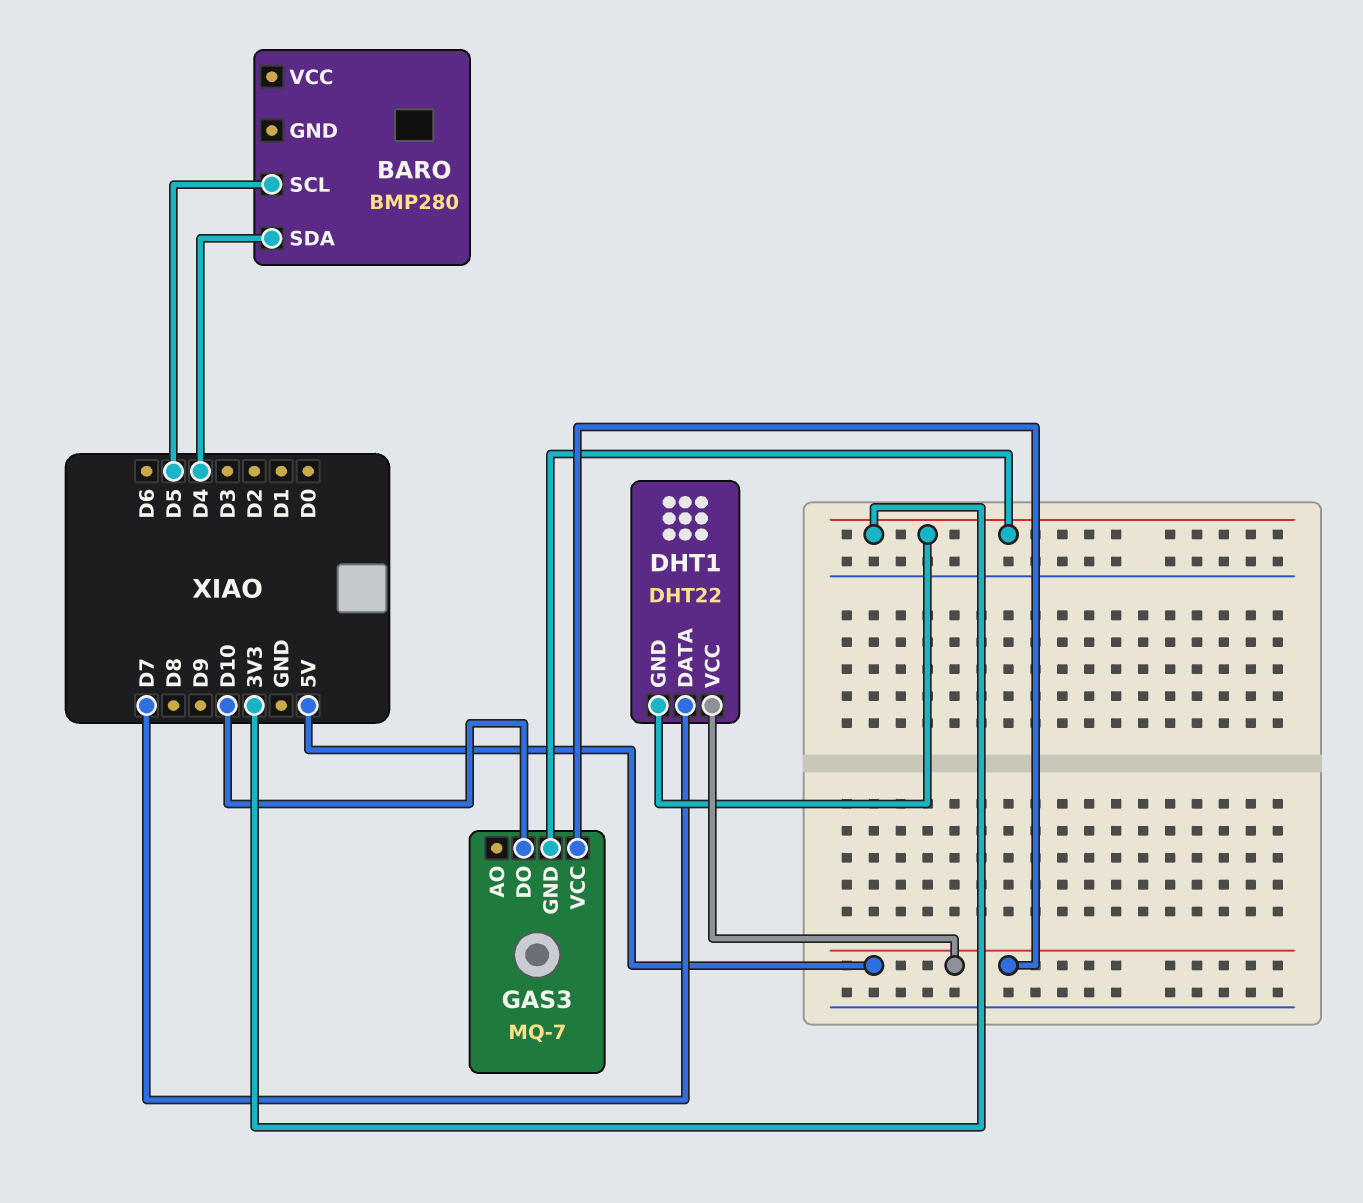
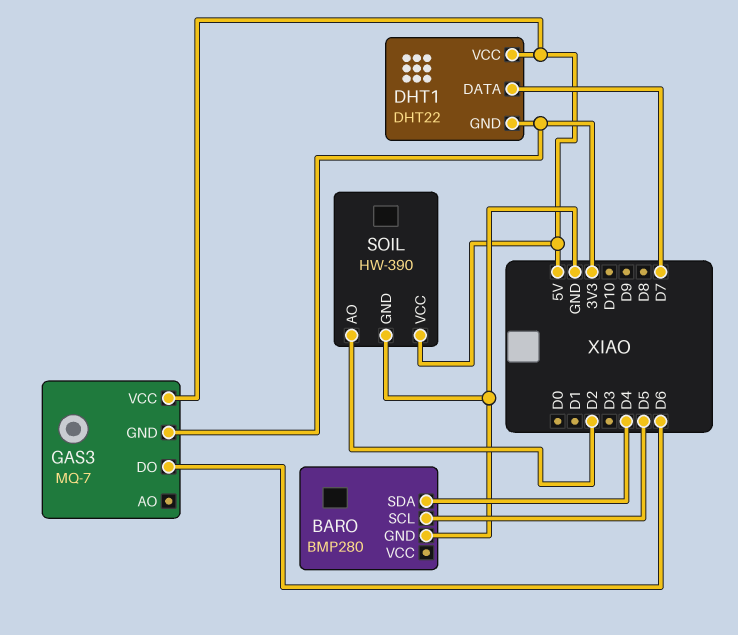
BARO pin GND: none -> GND
GAS3 pin DO: D10 -> D6
SOIL: none -> HW-390
SOIL pin AO: none -> D2
SOIL pin GND: none -> GND
SOIL pin VCC: none -> 5V

